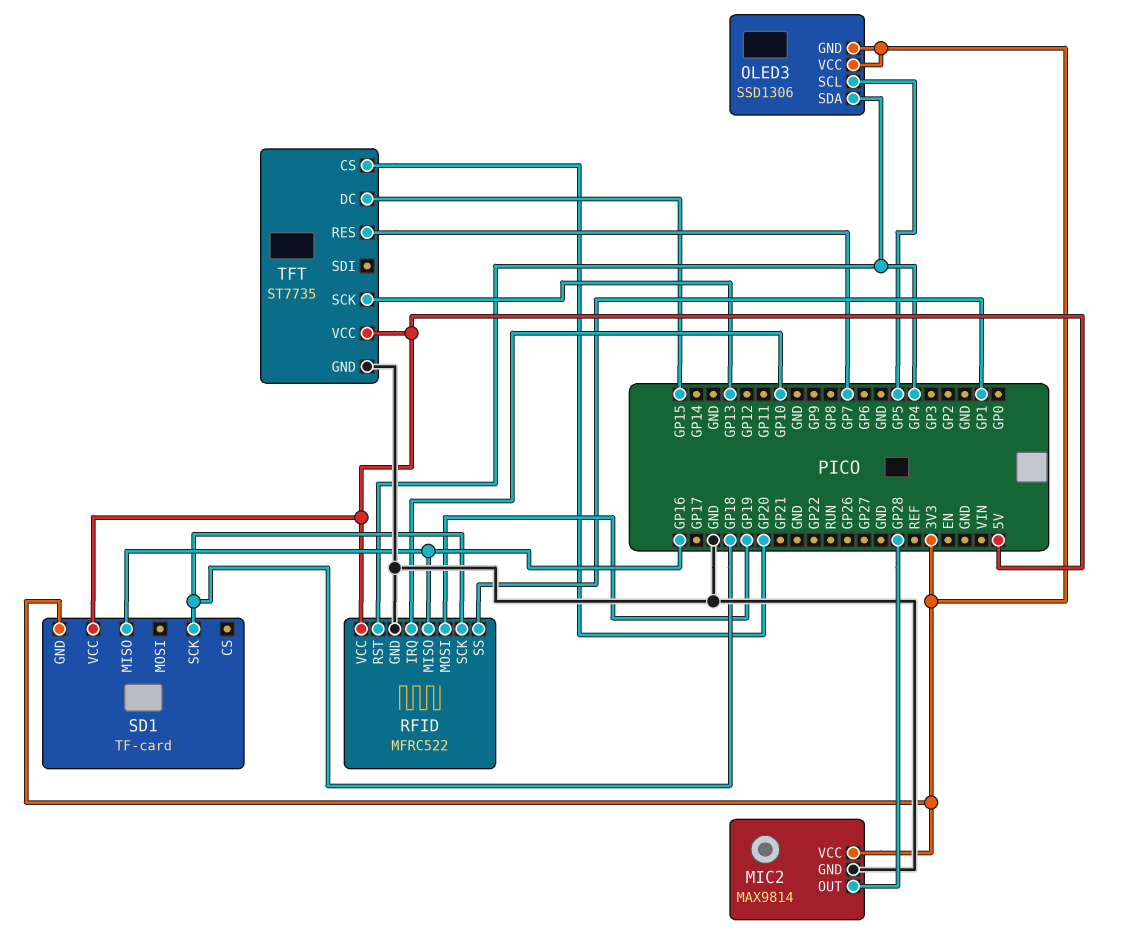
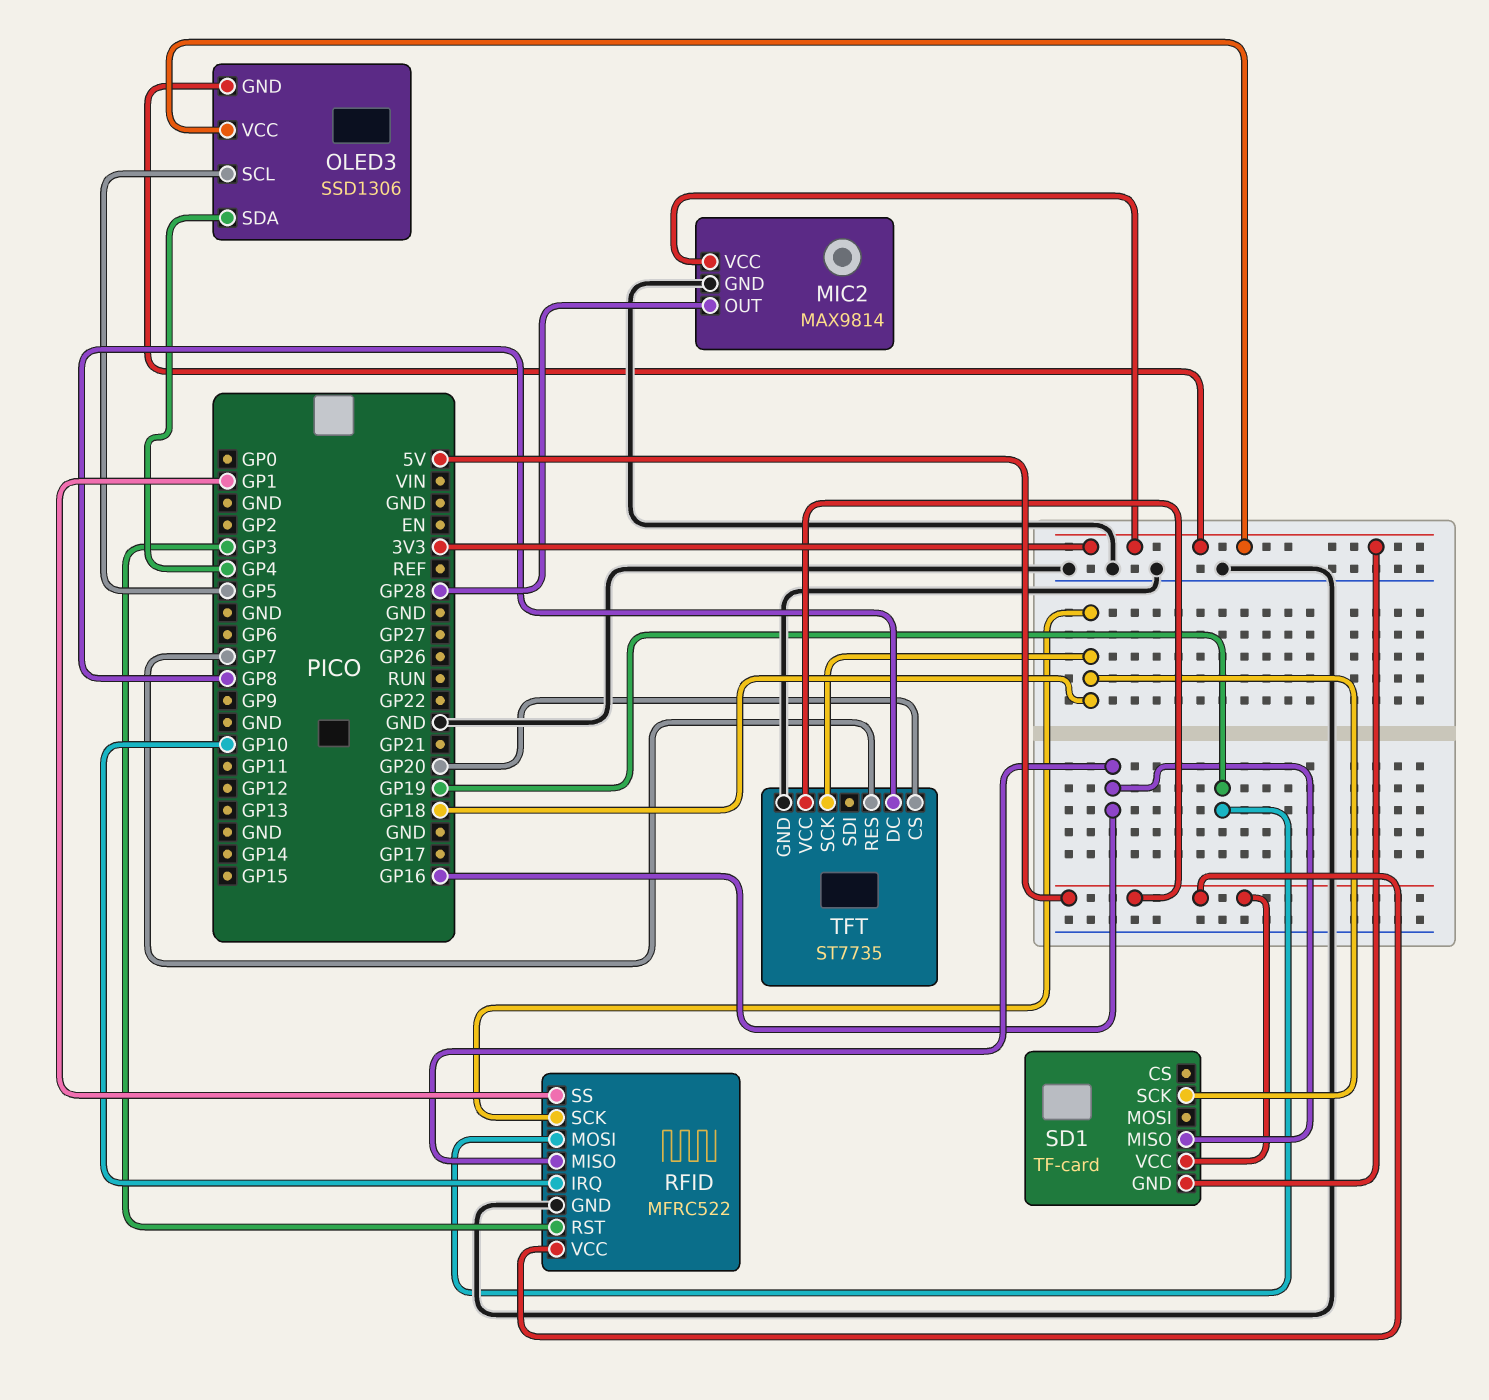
RFID pin RST: GP4 -> GP3
TFT pin DC: GP15 -> GP8
TFT pin SCK: GP13 -> GP18

